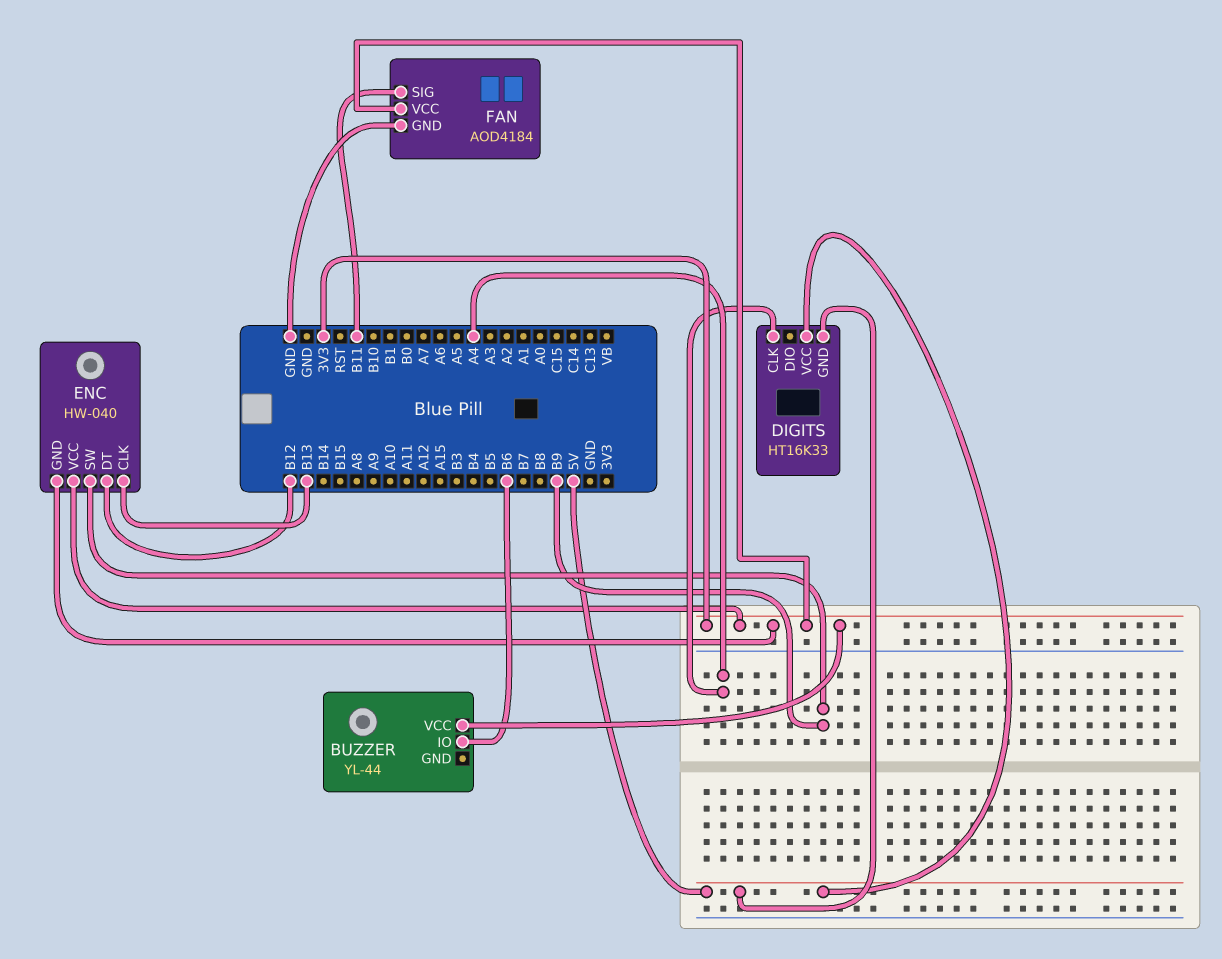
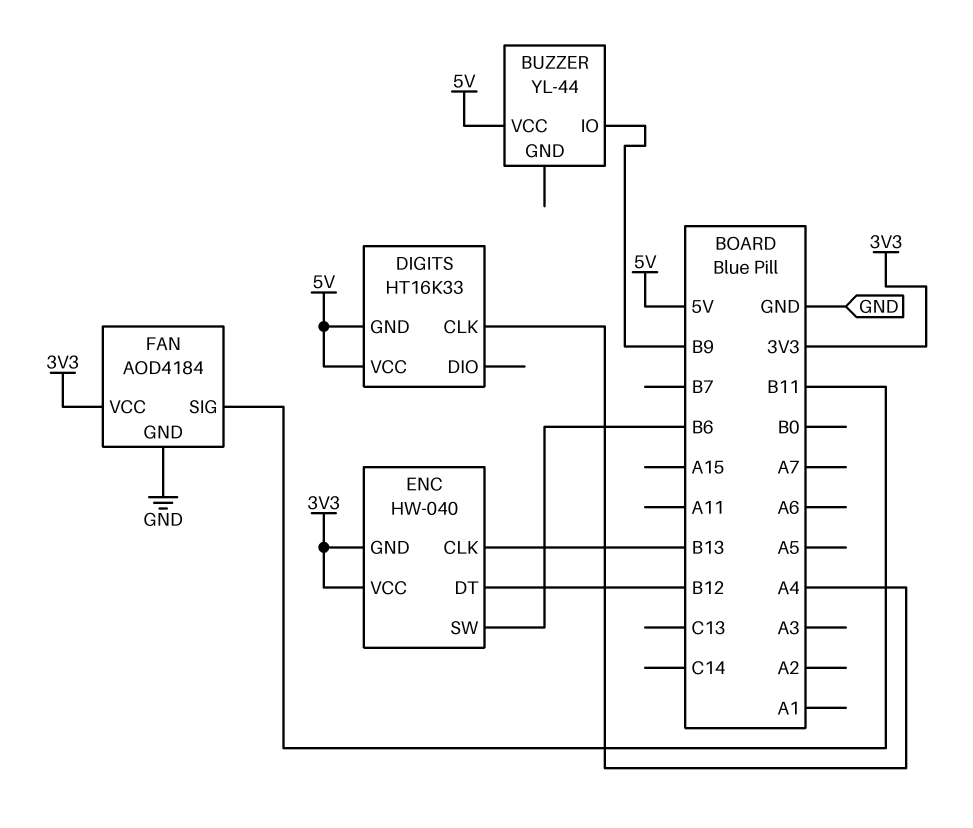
BUZZER pin IO: B6 -> B9
BUZZER pin VCC: 3V3 -> 5V
ENC pin SW: B9 -> B6

